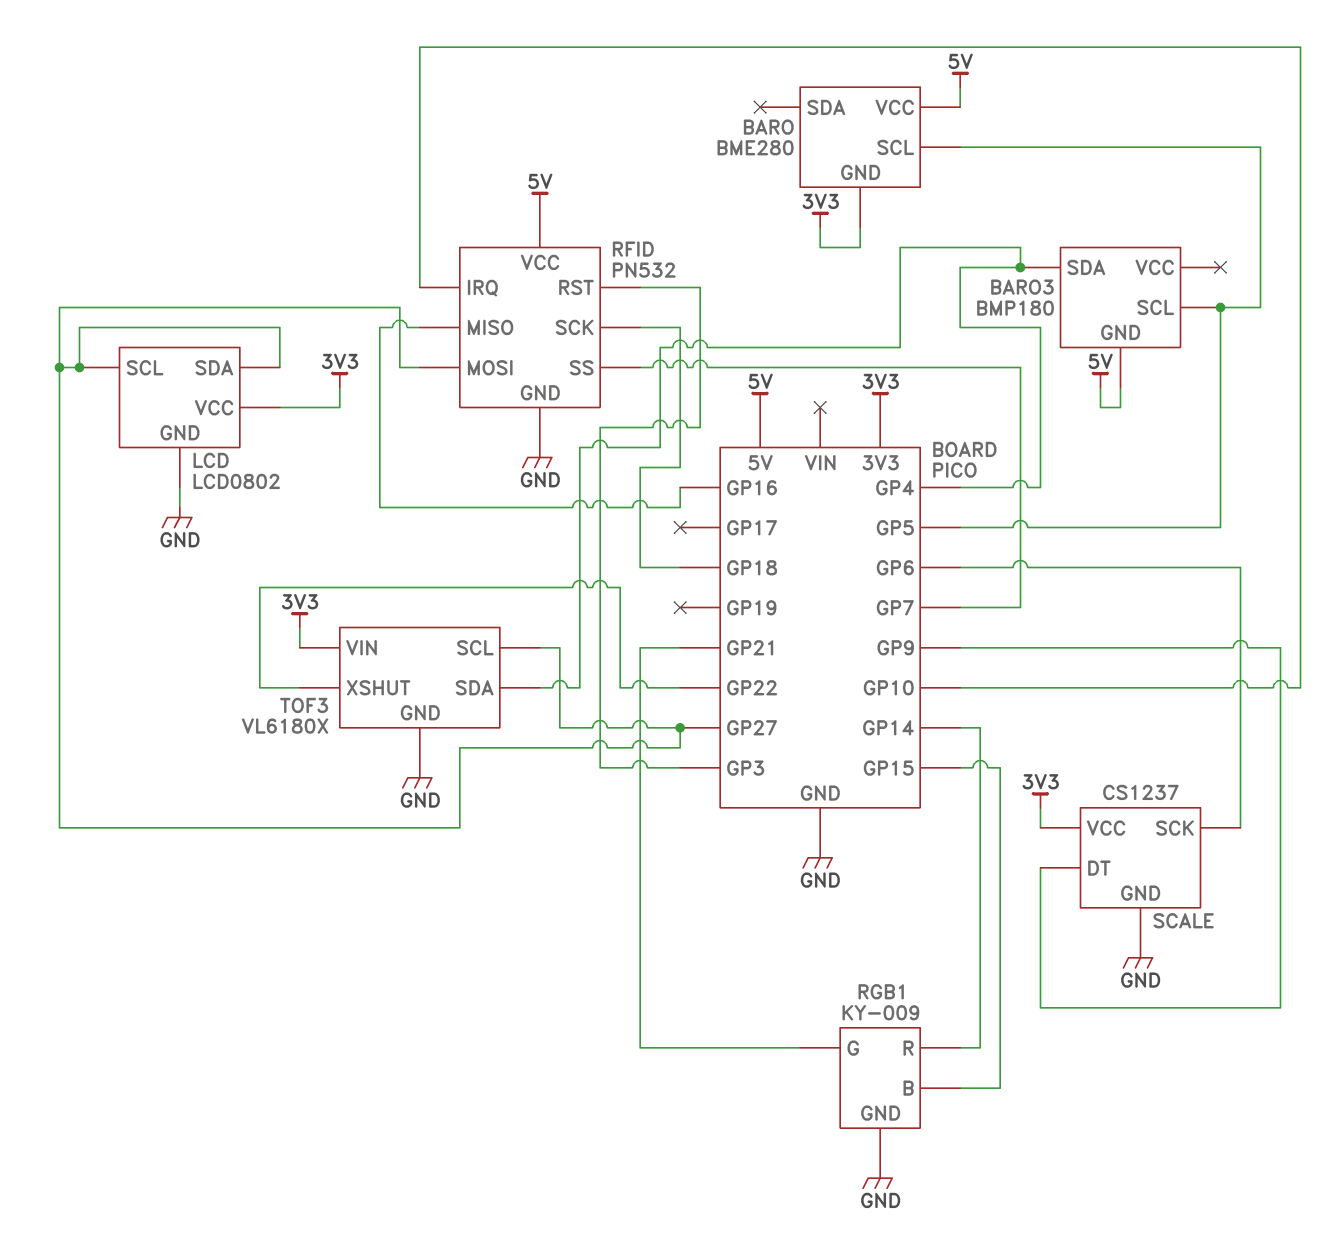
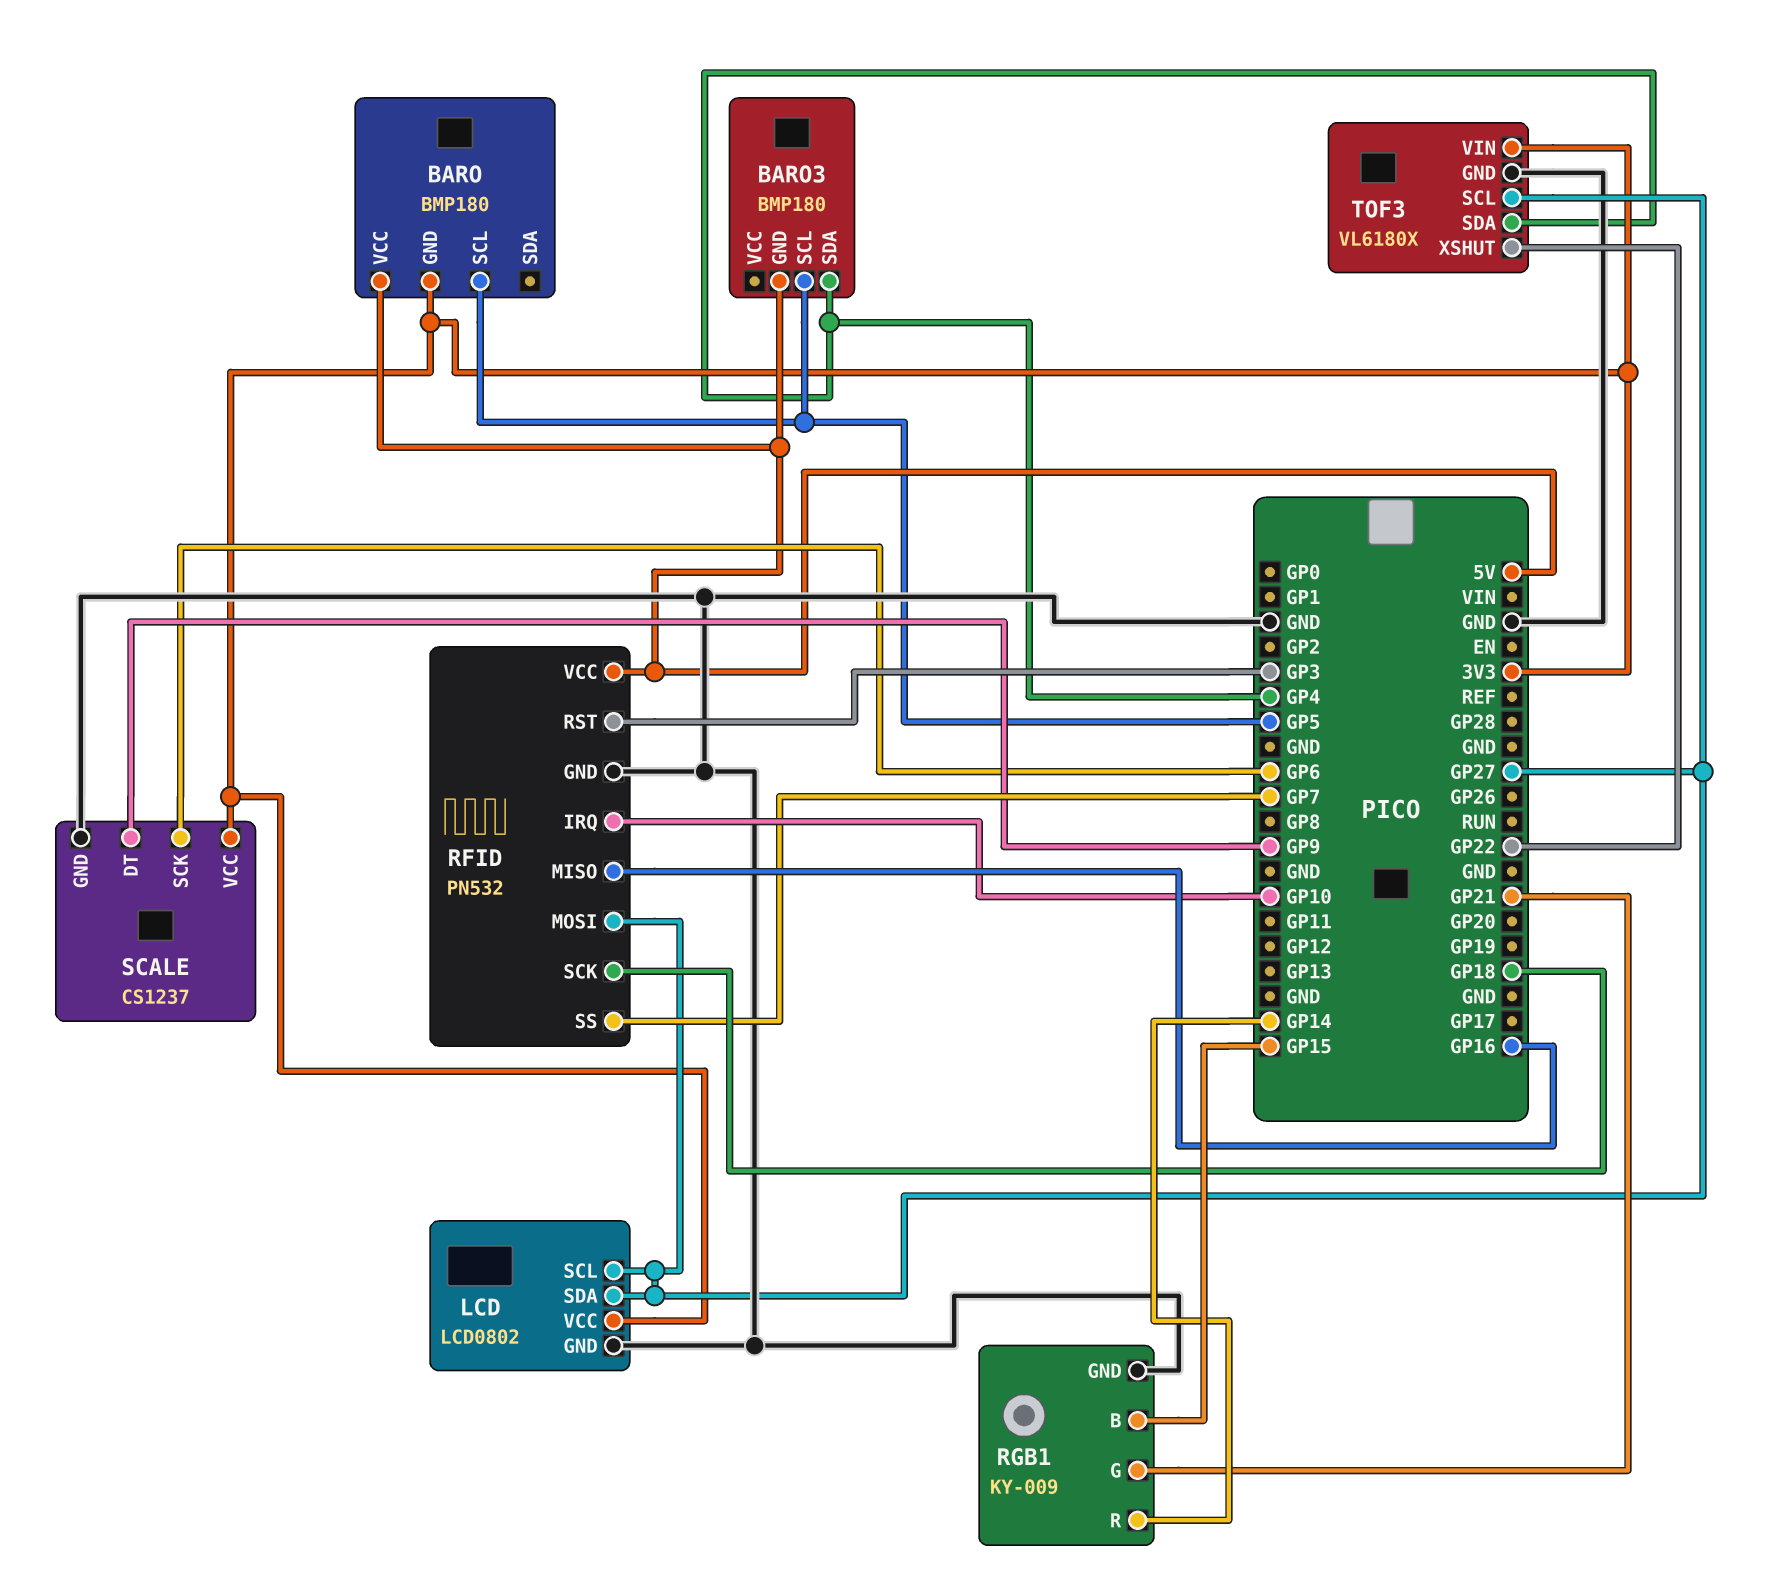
BARO: BME280 -> BMP180

